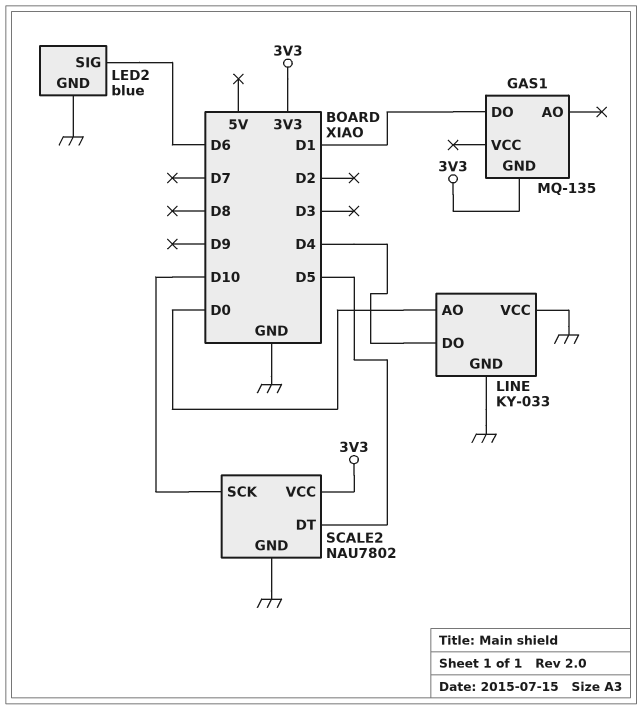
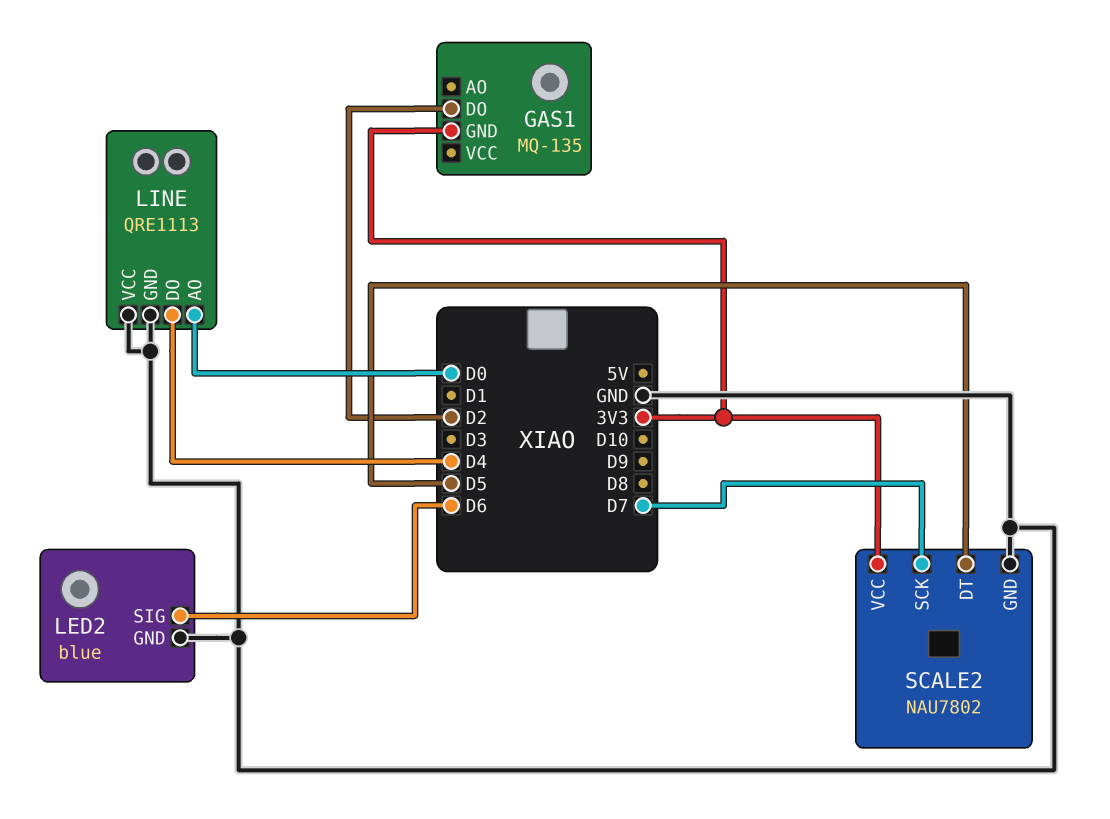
GAS1 pin DO: D1 -> D2
LINE: KY-033 -> QRE1113
SCALE2 pin SCK: D10 -> D7

